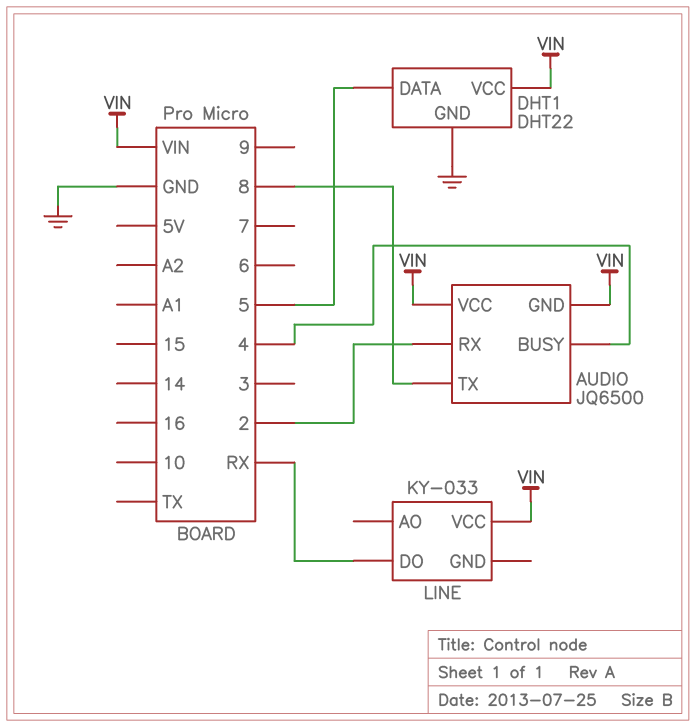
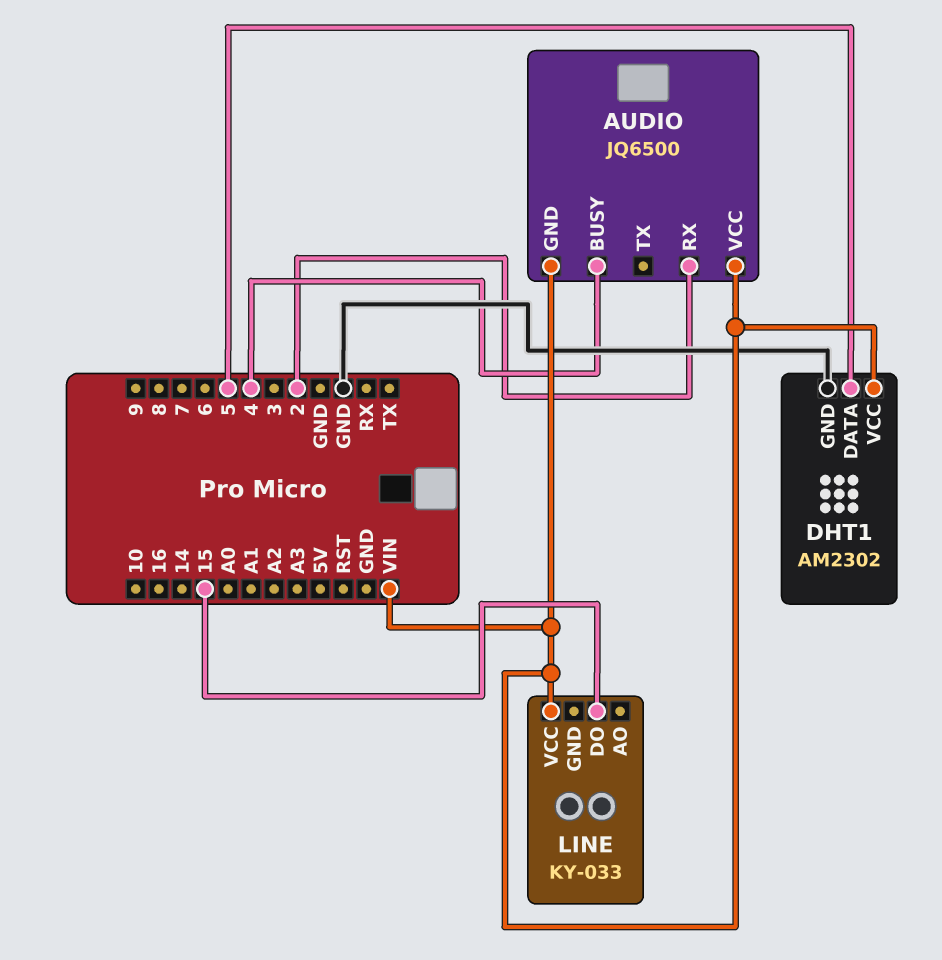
AUDIO pin TX: 8 -> none
DHT1: DHT22 -> AM2302
LINE pin DO: RX -> 15

